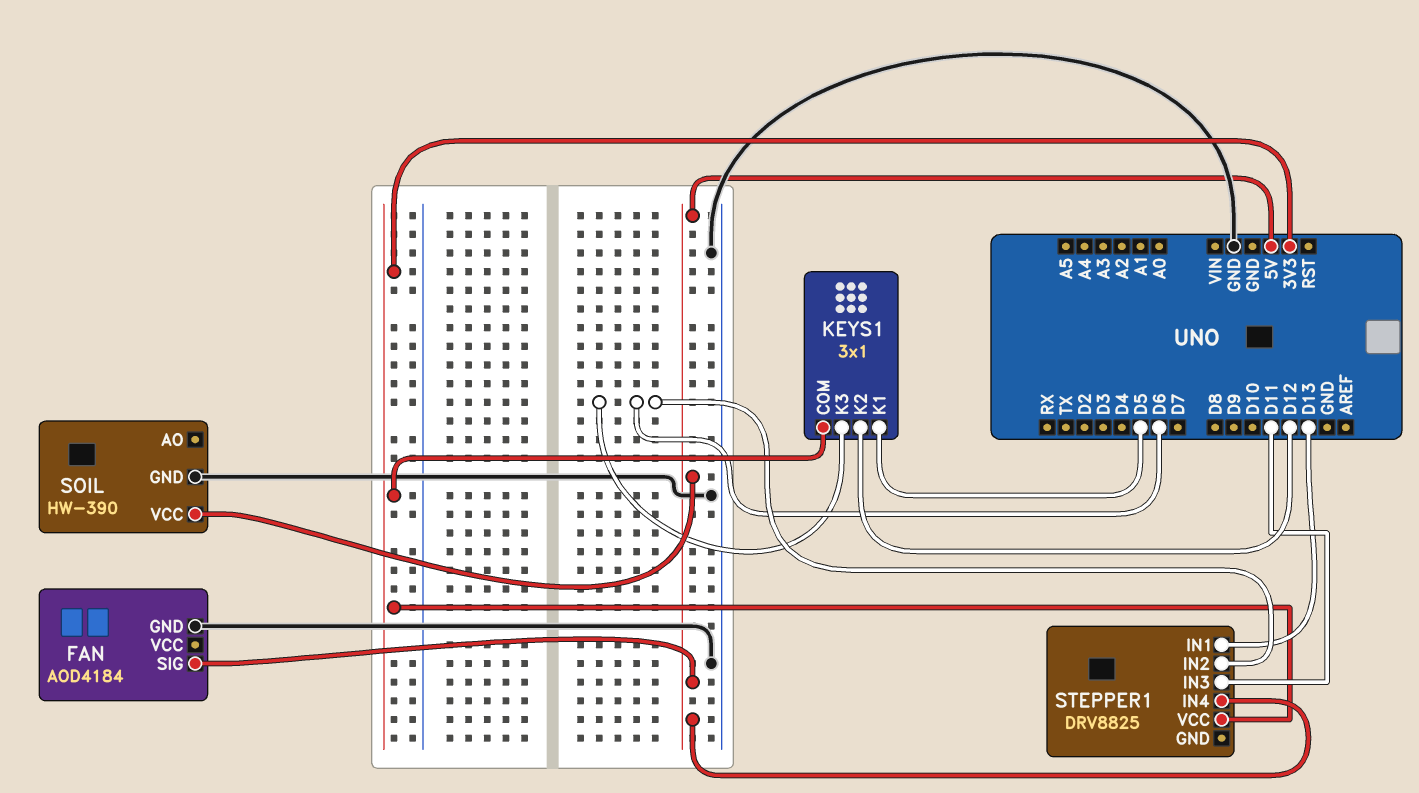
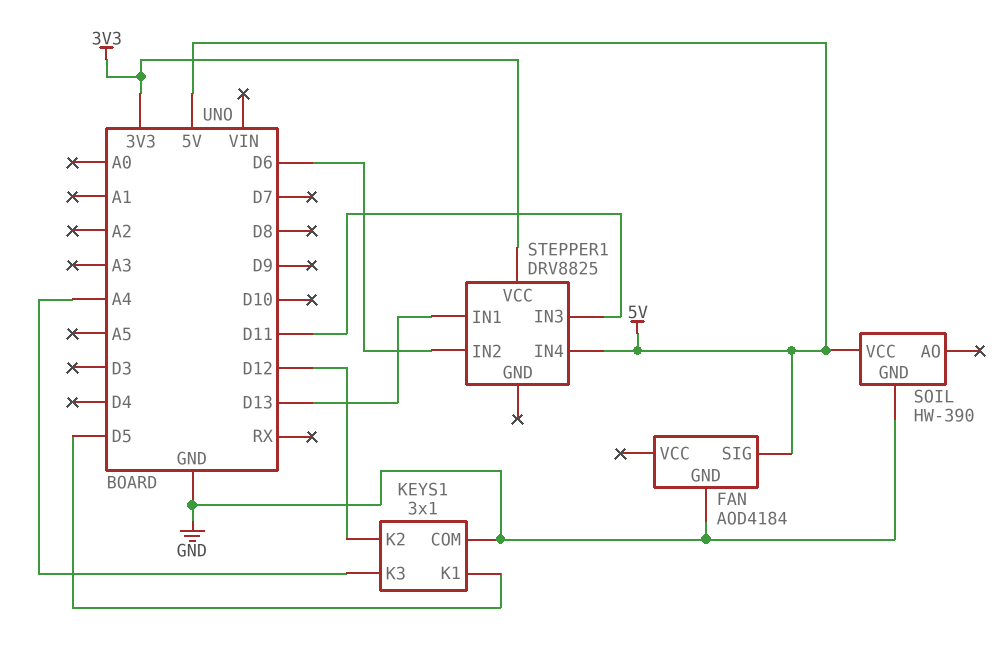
KEYS1 pin COM: 3V3 -> GND
KEYS1 pin K3: D6 -> A4

